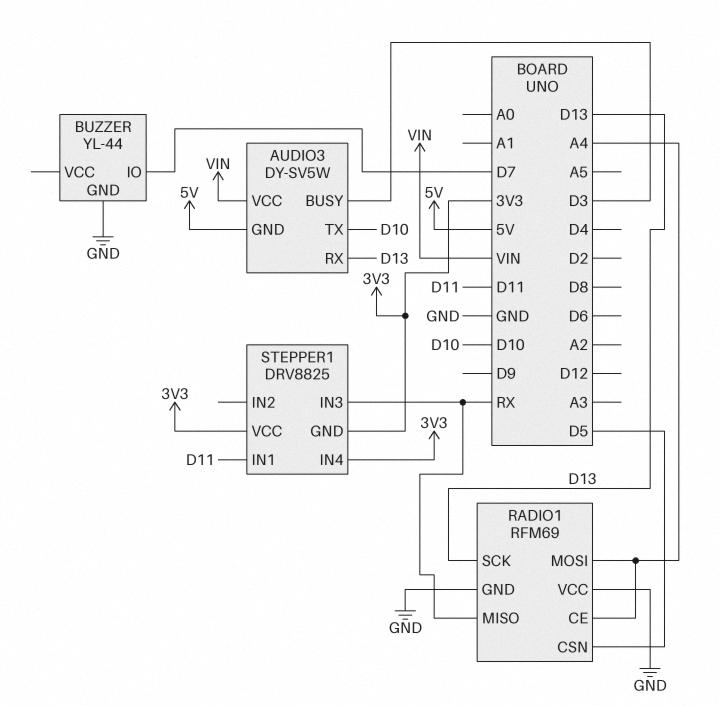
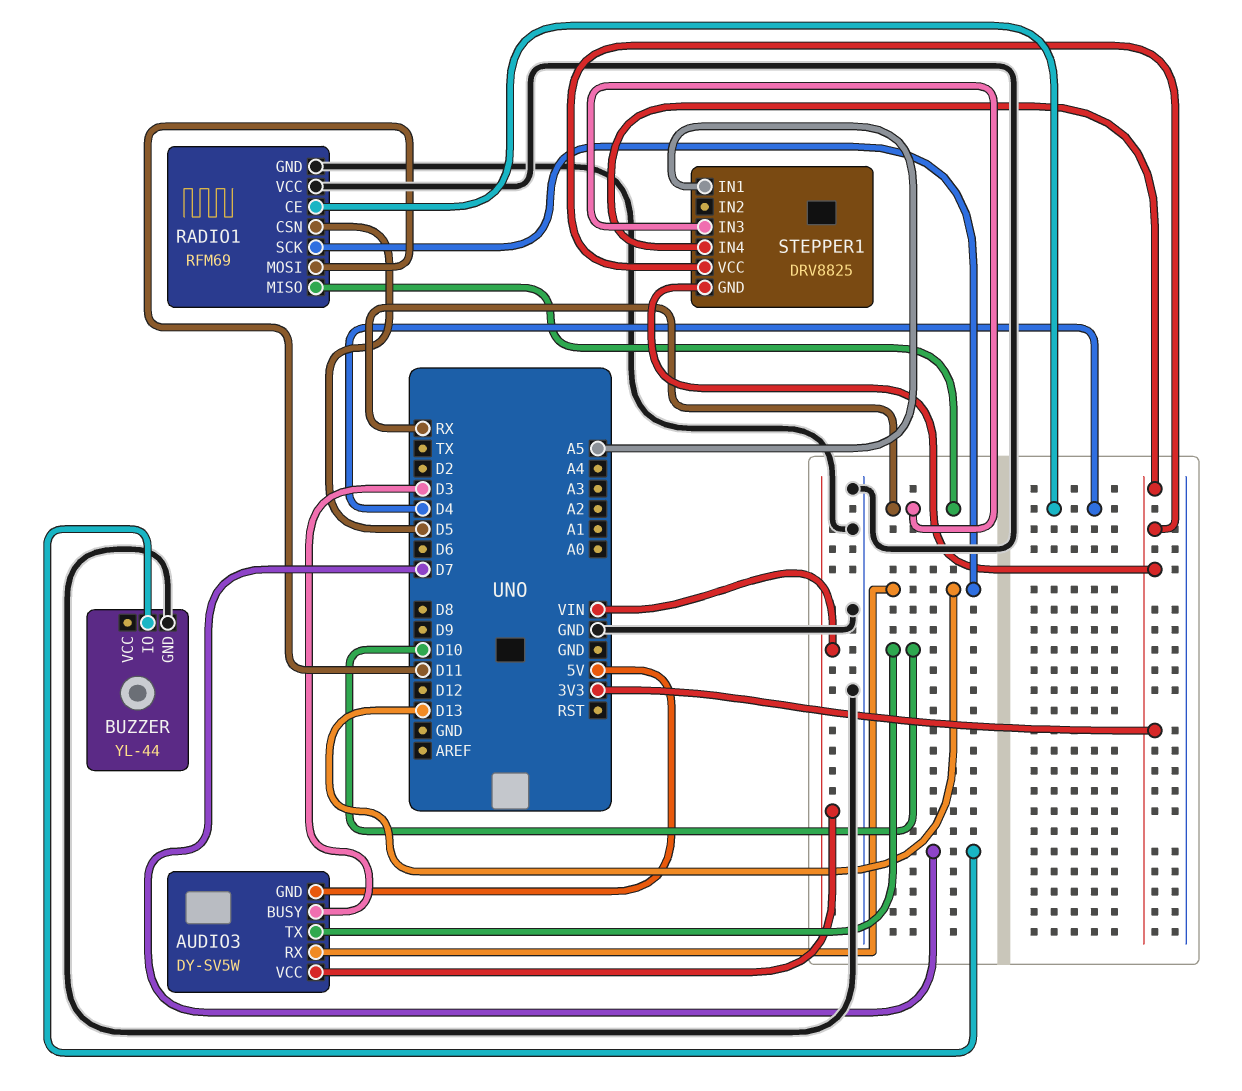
RADIO1 pin CE: A4 -> D4
RADIO1 pin MOSI: A4 -> D11
STEPPER1 pin IN1: D11 -> A5

